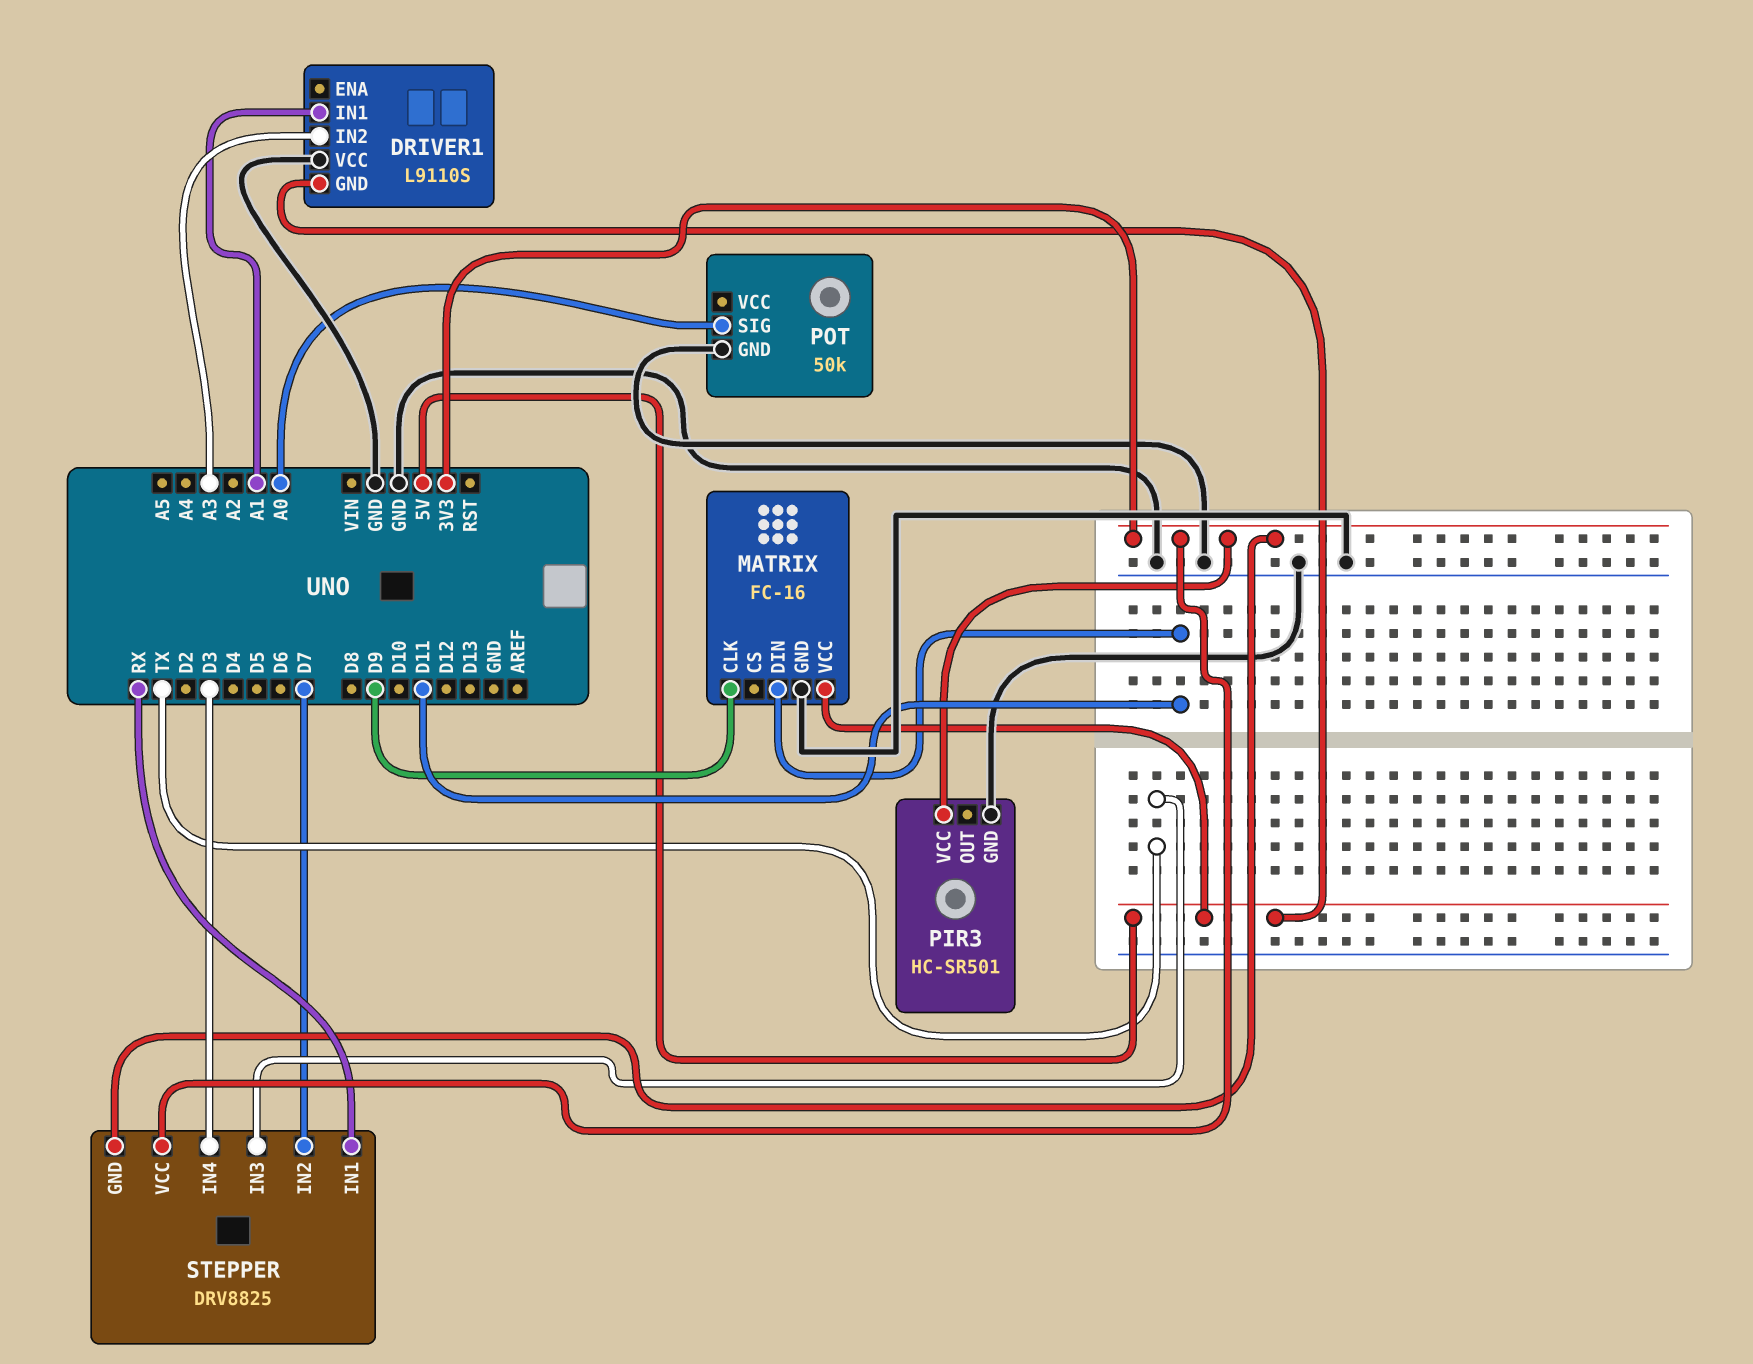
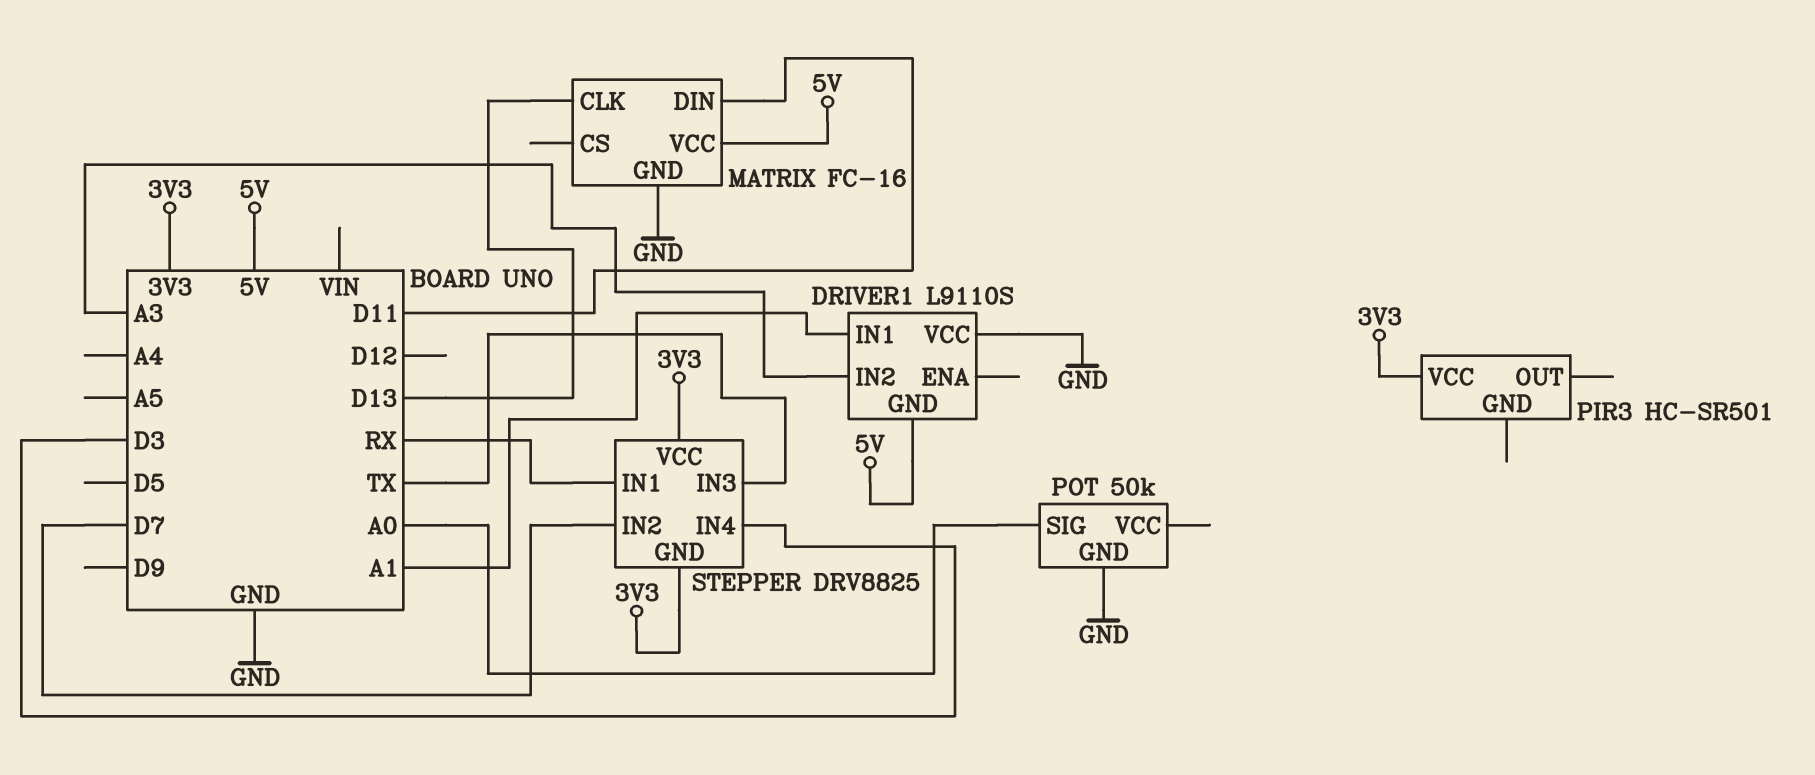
MATRIX pin CLK: D9 -> D13
PIR3 pin GND: GND -> none

